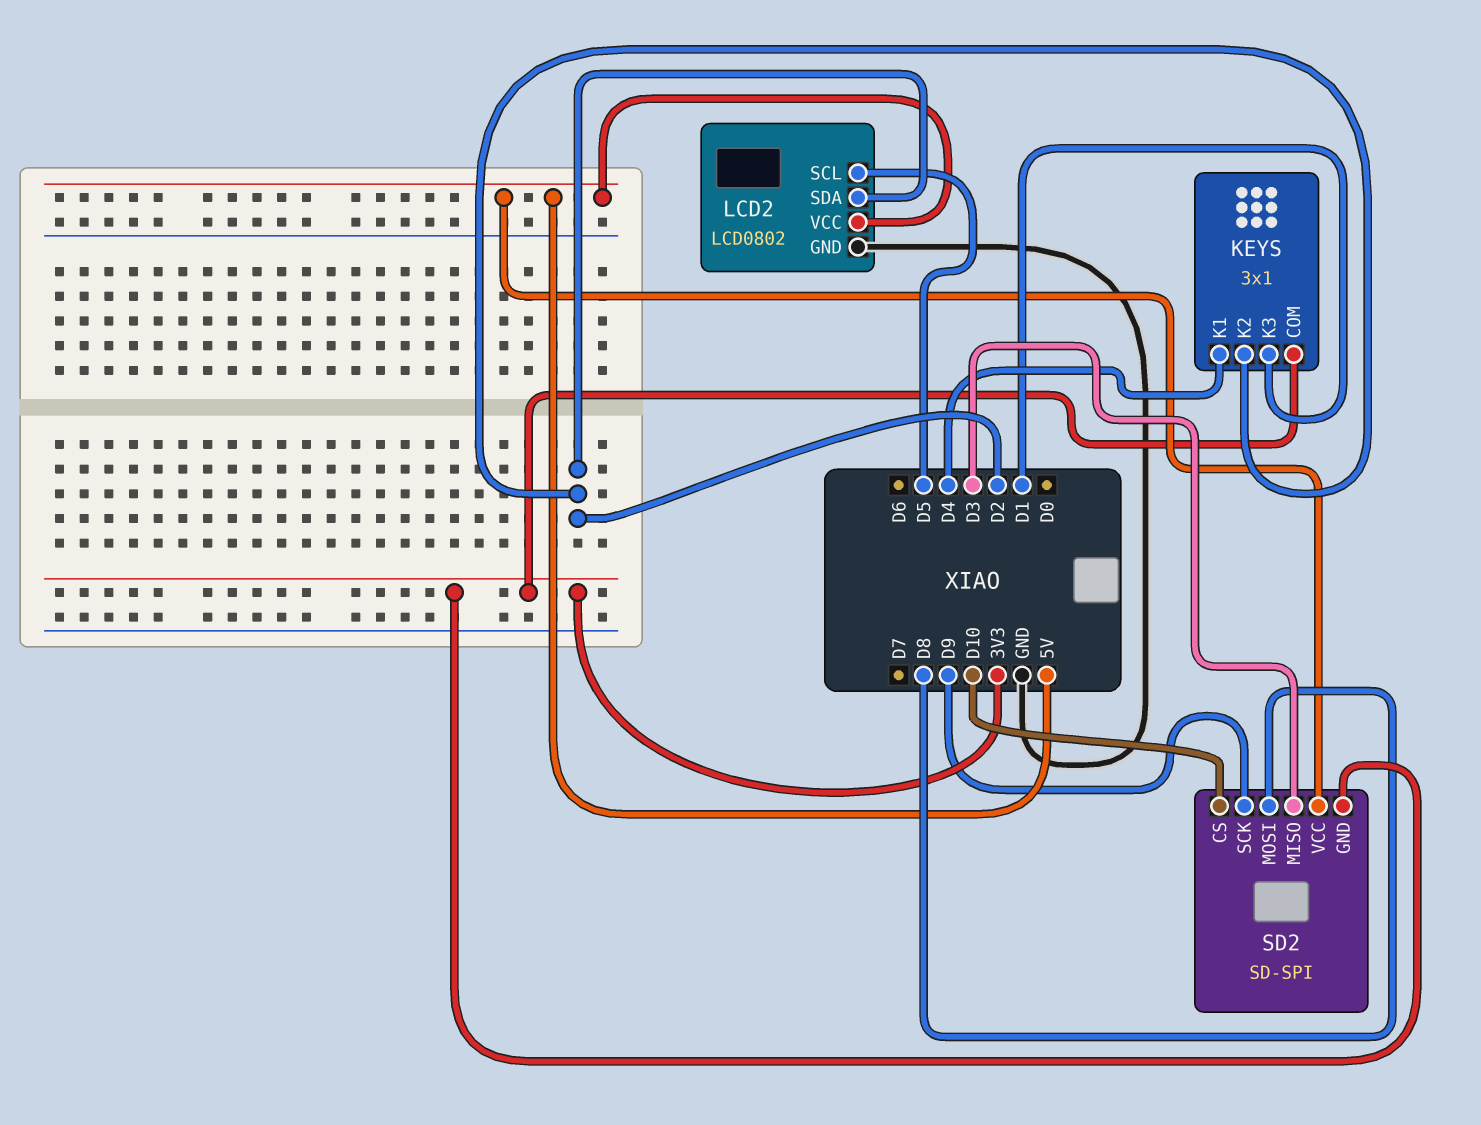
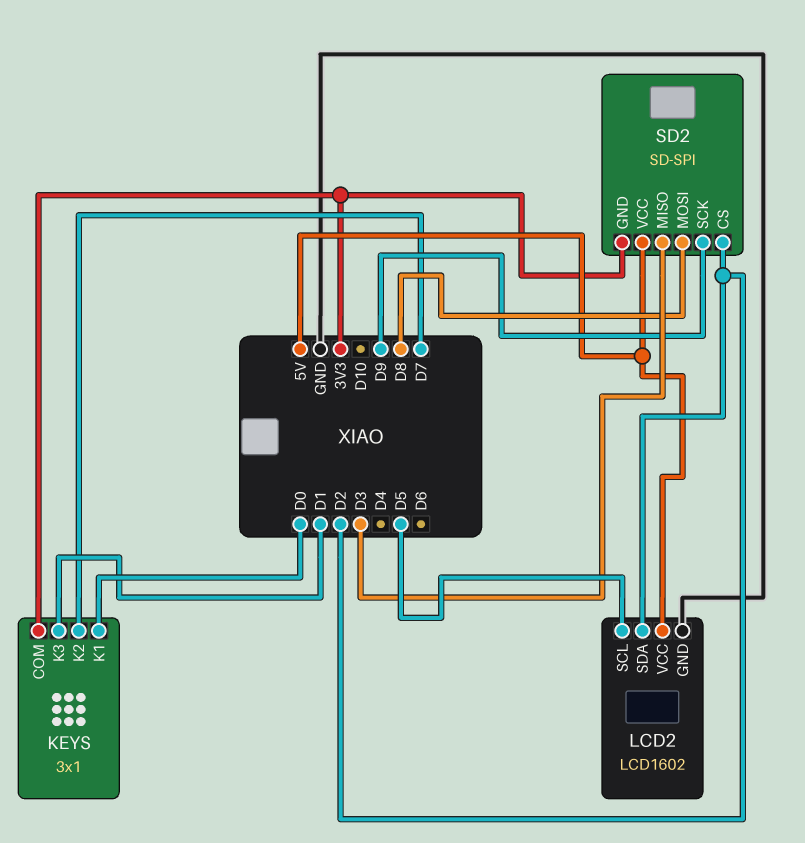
KEYS pin K1: D4 -> D0
KEYS pin K2: D2 -> D7
LCD2: LCD0802 -> LCD1602
SD2 pin CS: D10 -> D2

